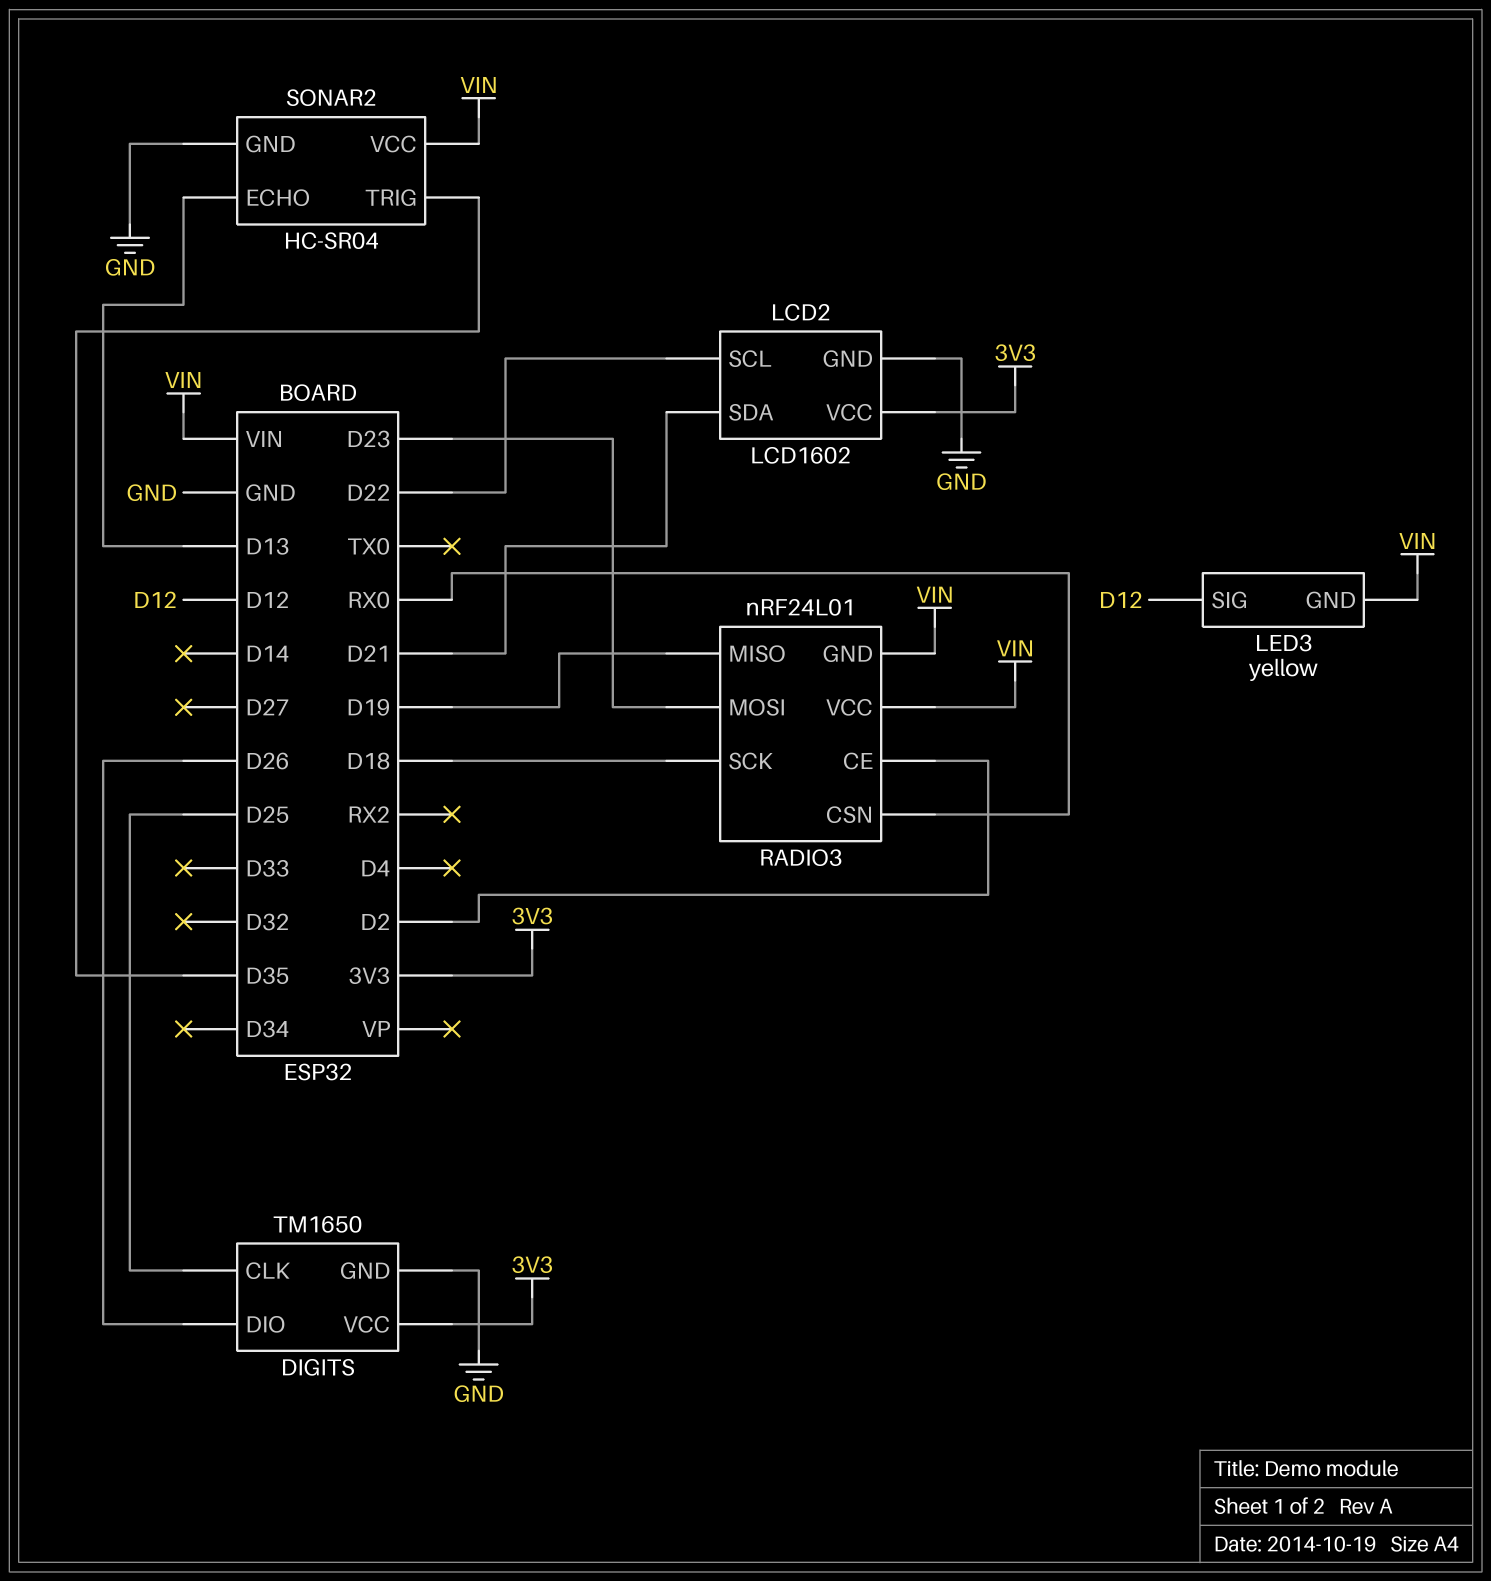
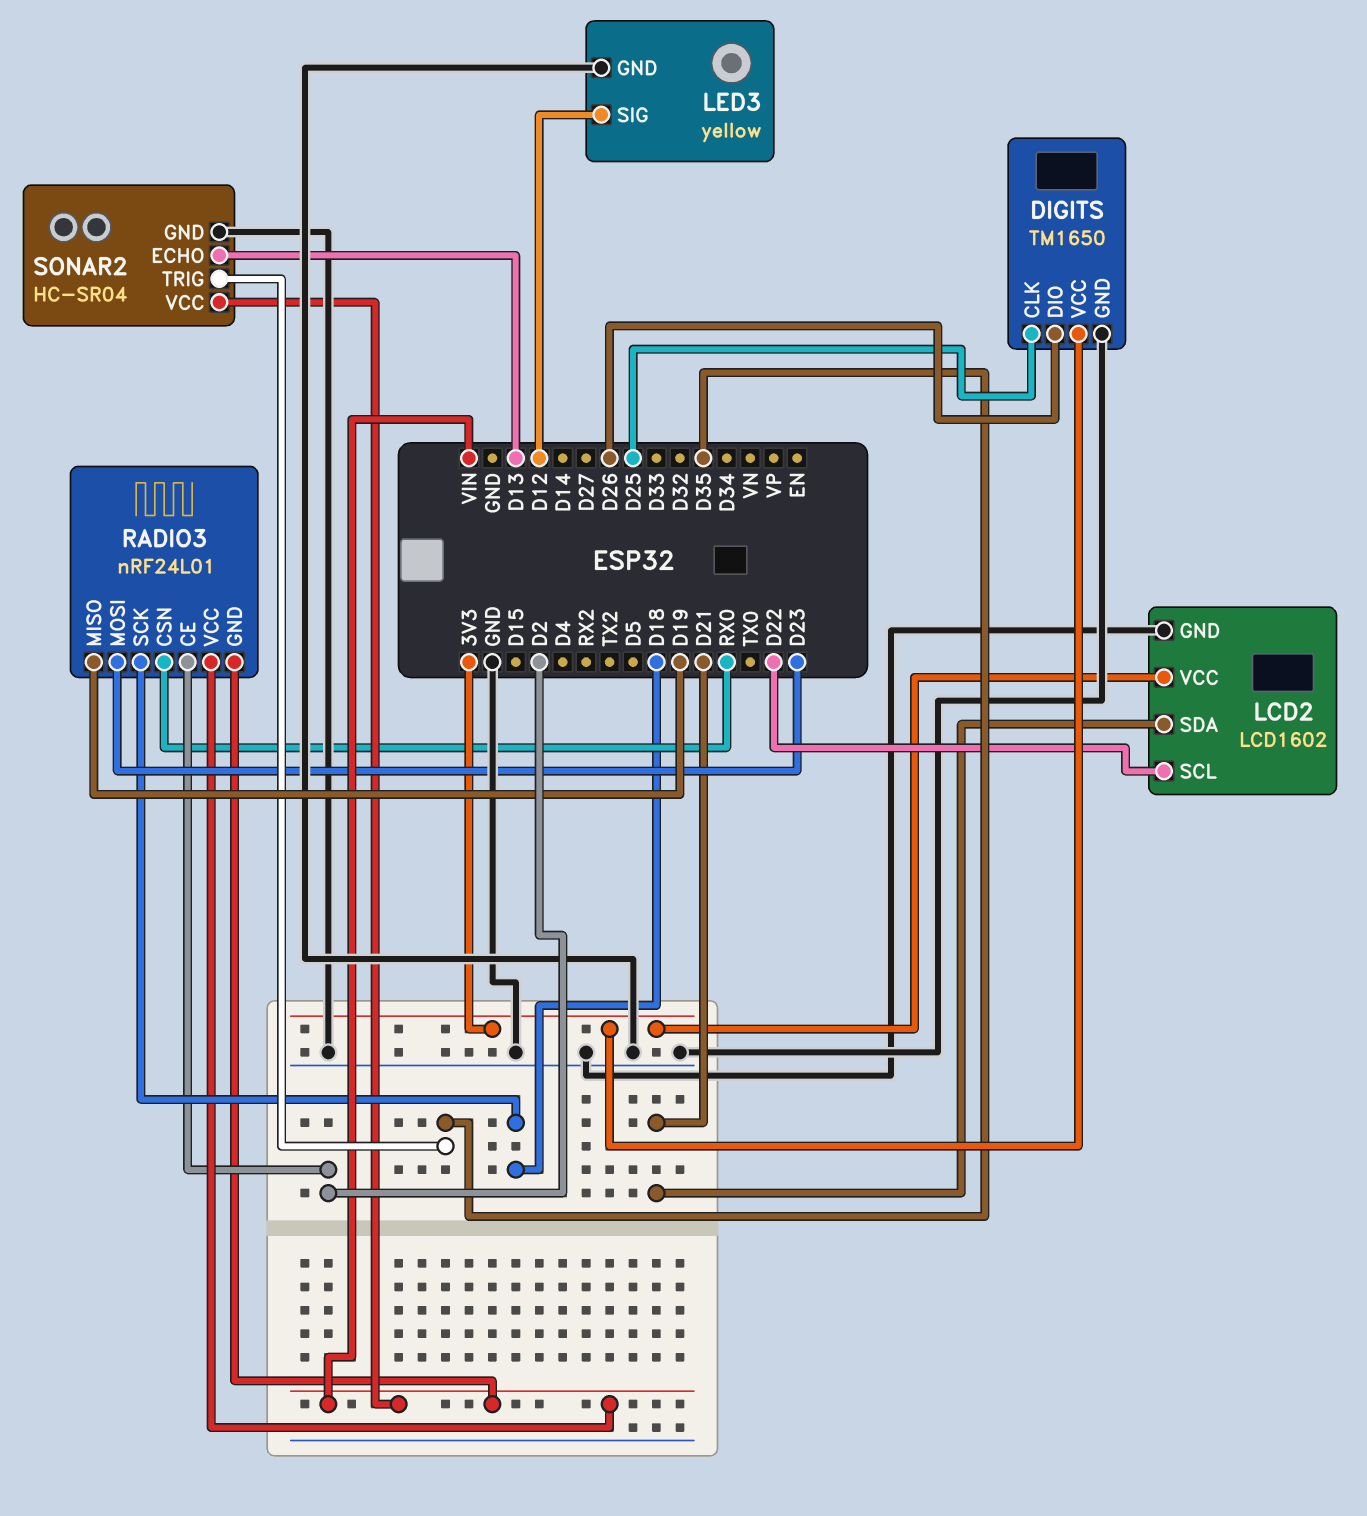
LED3 pin GND: VIN -> GND

